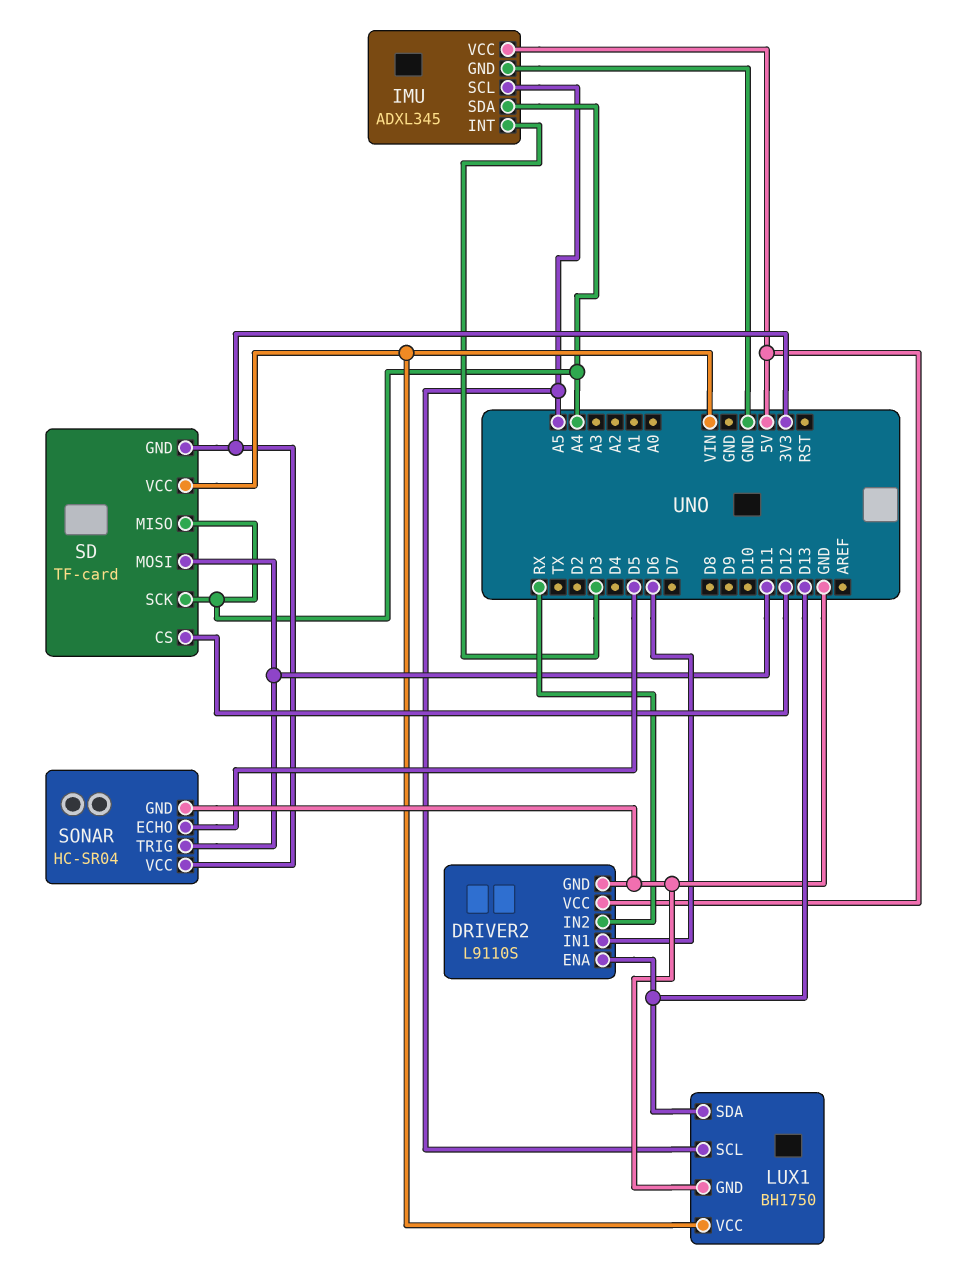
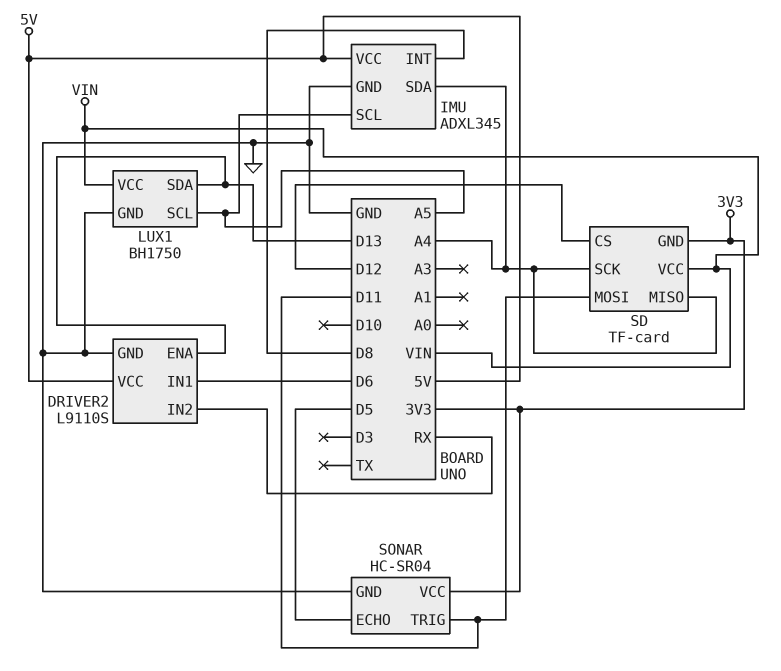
IMU pin INT: D3 -> D8

